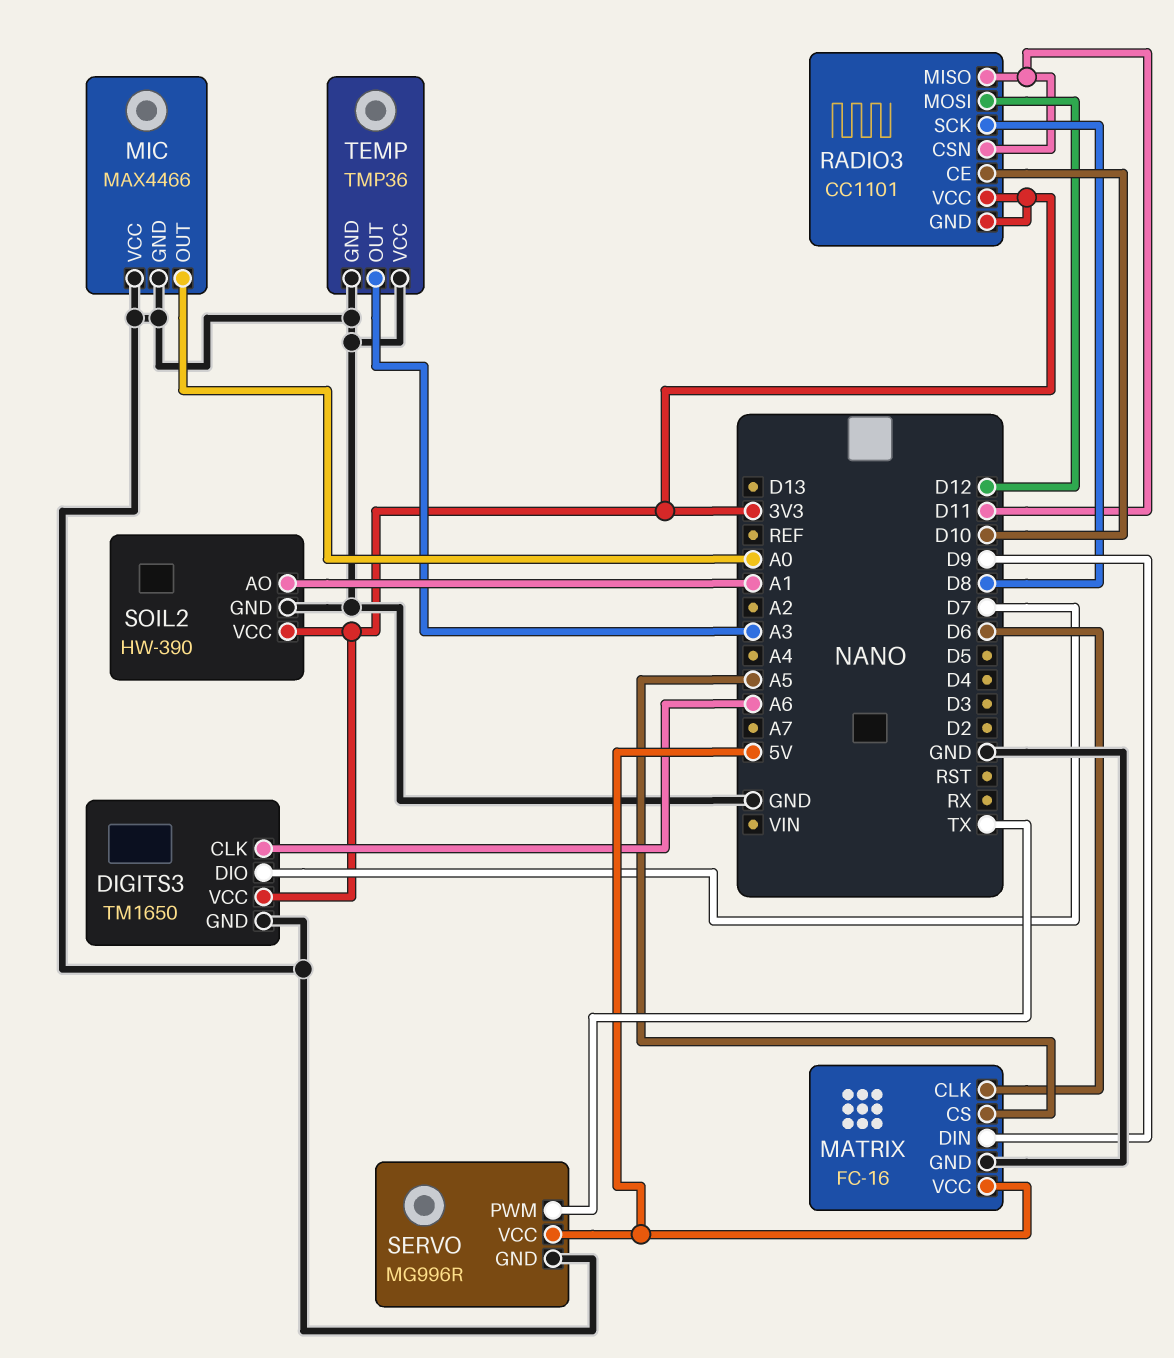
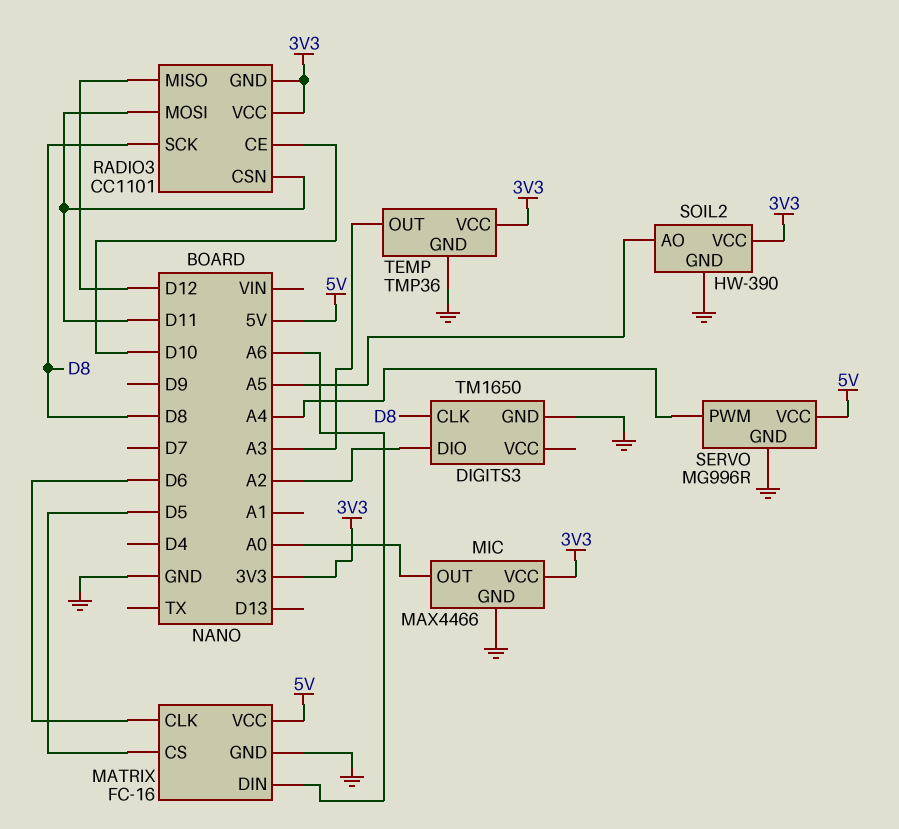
DIGITS3 pin CLK: A6 -> D8
DIGITS3 pin DIO: D7 -> A2
DIGITS3 pin VCC: 3V3 -> none
MATRIX pin CS: A5 -> D5
MATRIX pin DIN: D9 -> A6
MIC pin VCC: GND -> 3V3
RADIO3 pin MISO: D11 -> D12
RADIO3 pin MOSI: D12 -> D11
SERVO pin PWM: TX -> A4
SOIL2 pin AO: A1 -> A5
TEMP pin VCC: GND -> 3V3

